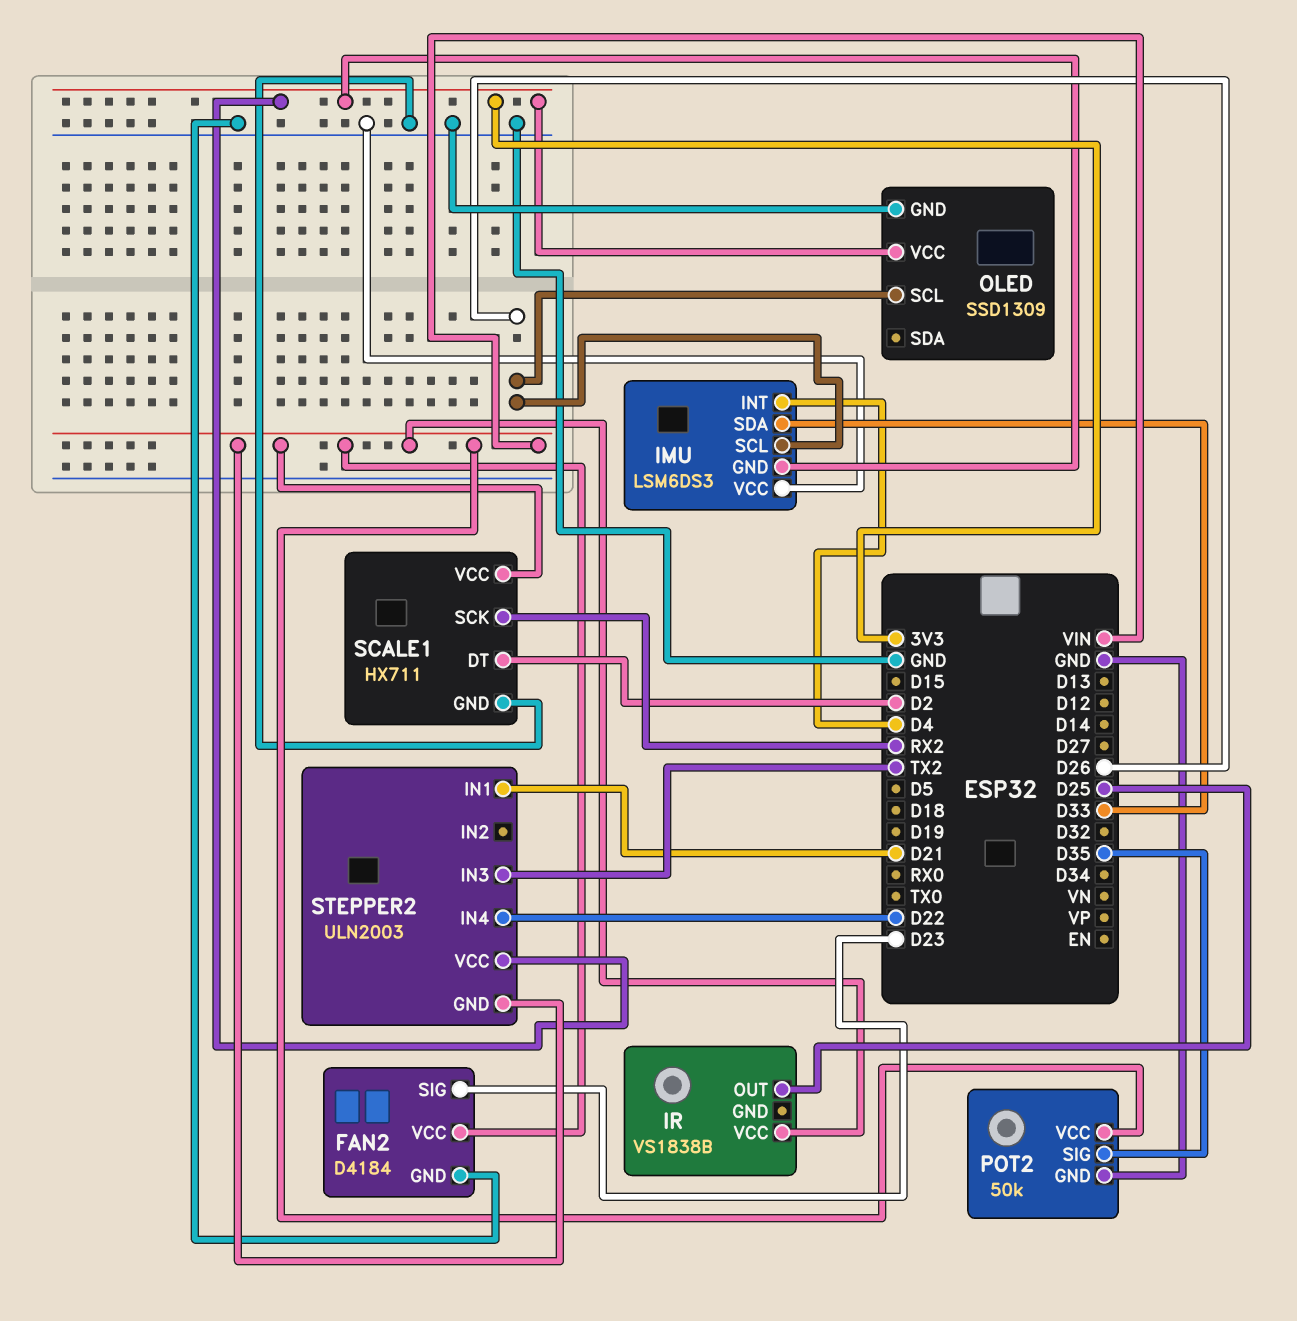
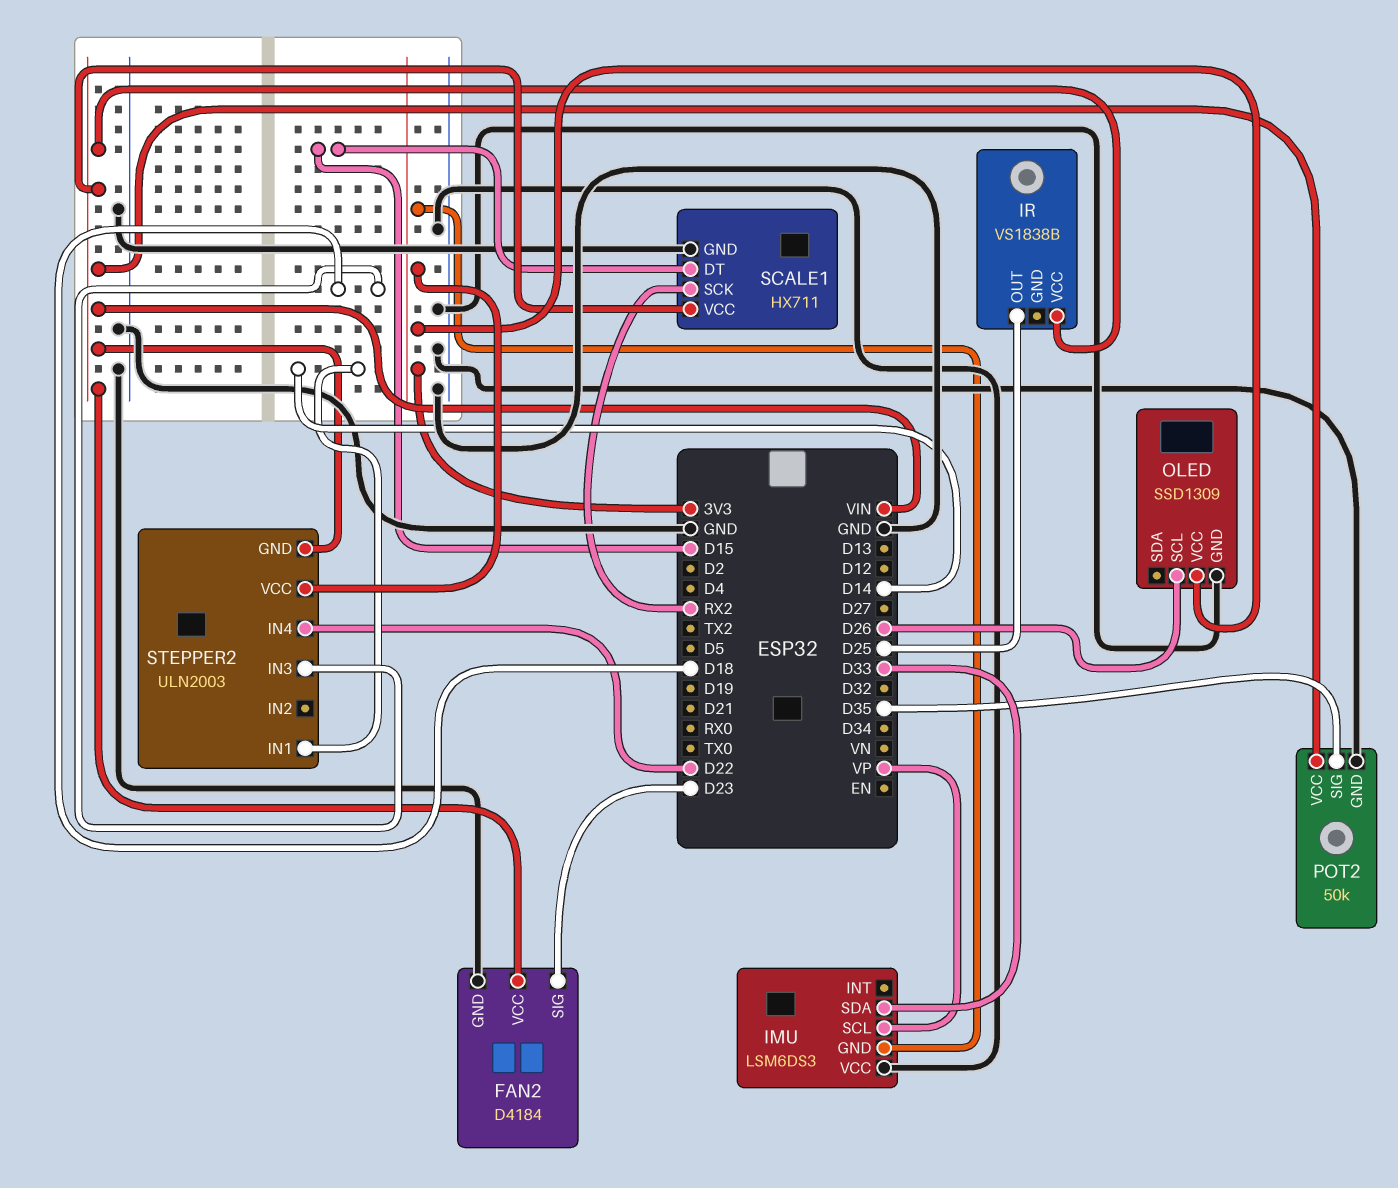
IMU pin INT: D4 -> none
IMU pin SCL: D26 -> VP
SCALE1 pin DT: D2 -> D15
STEPPER2 pin IN1: D21 -> D14
STEPPER2 pin IN3: TX2 -> D18

